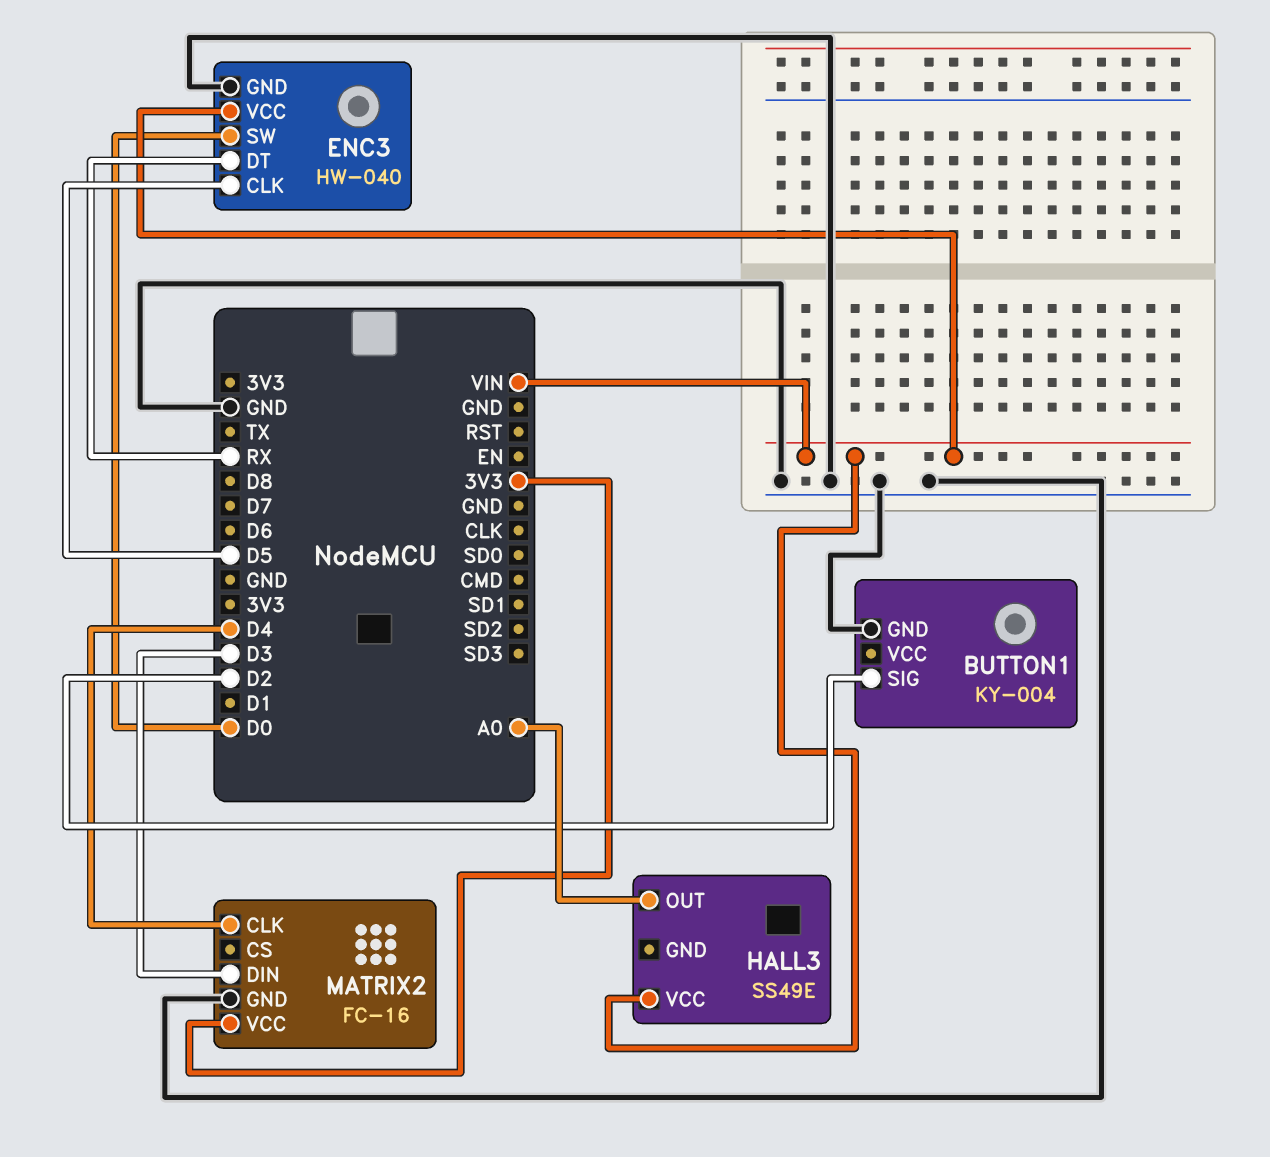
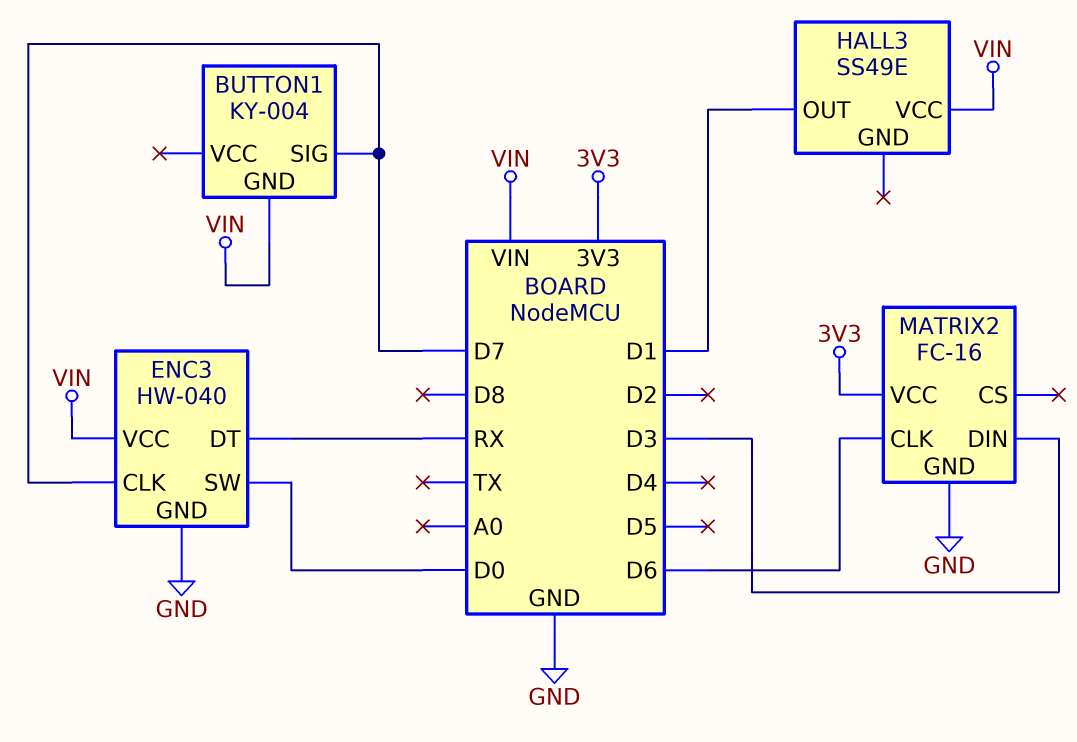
BUTTON1 pin GND: GND -> VIN
BUTTON1 pin SIG: D2 -> D7
ENC3 pin CLK: D5 -> D7
HALL3 pin OUT: A0 -> D1
MATRIX2 pin CLK: D4 -> D6

